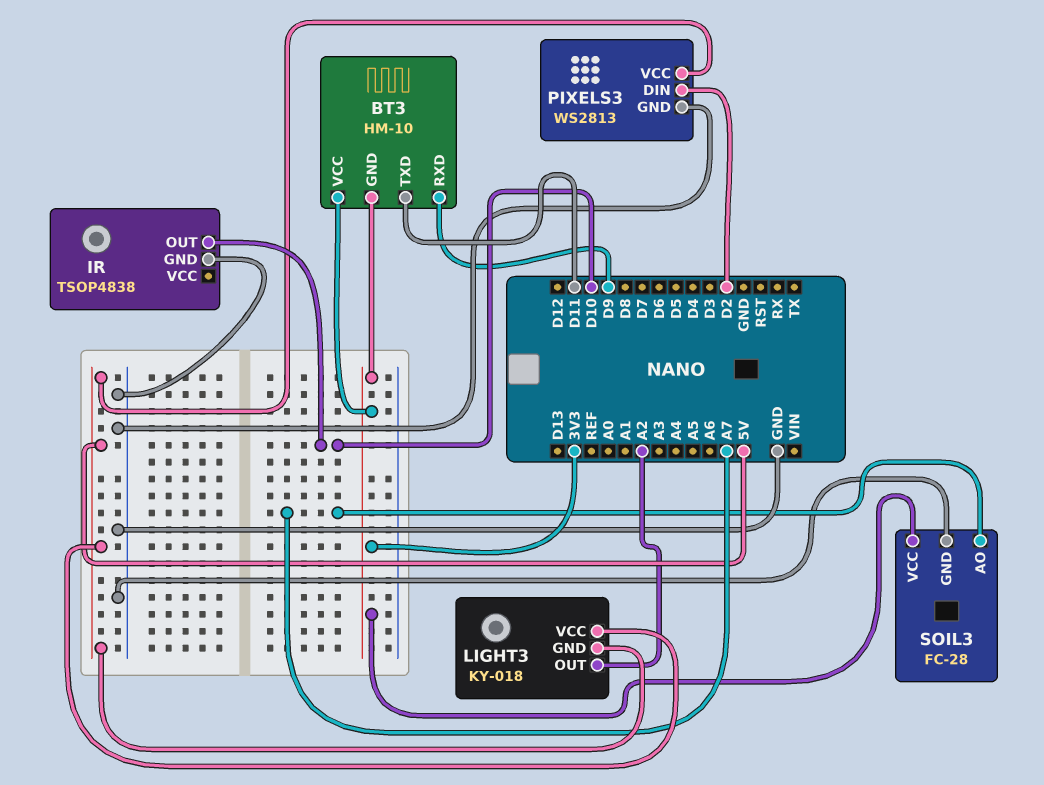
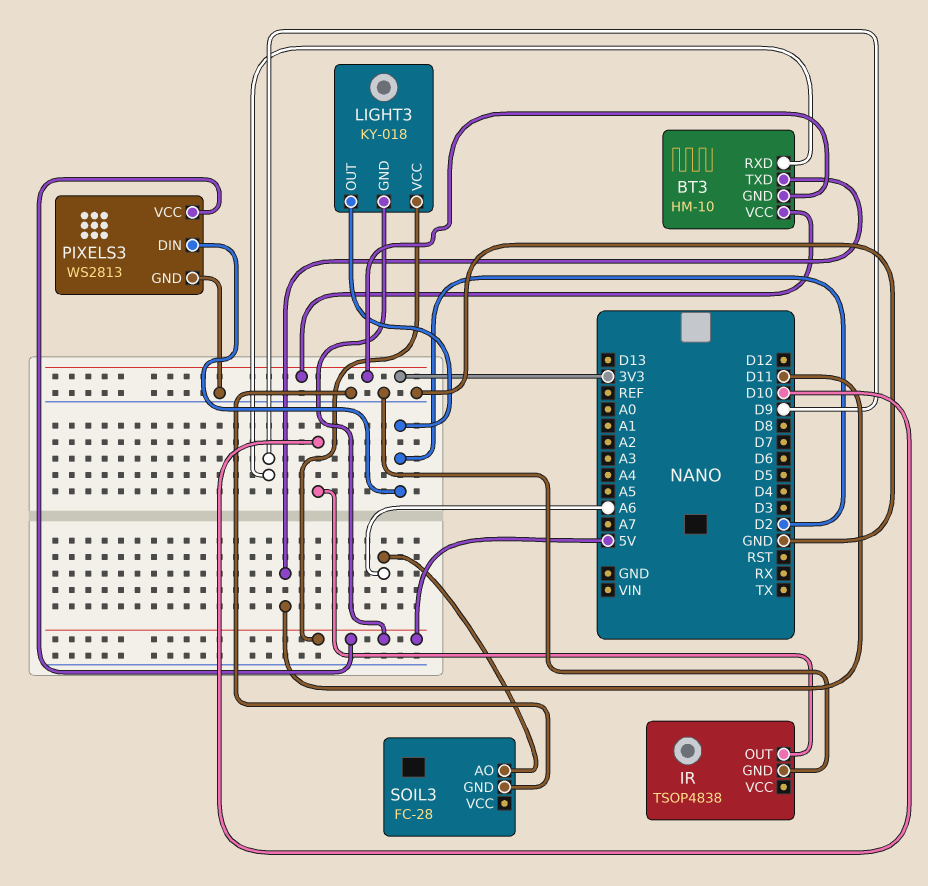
LIGHT3 pin OUT: A2 -> D2
SOIL3 pin AO: A7 -> A6
SOIL3 pin VCC: 3V3 -> none

